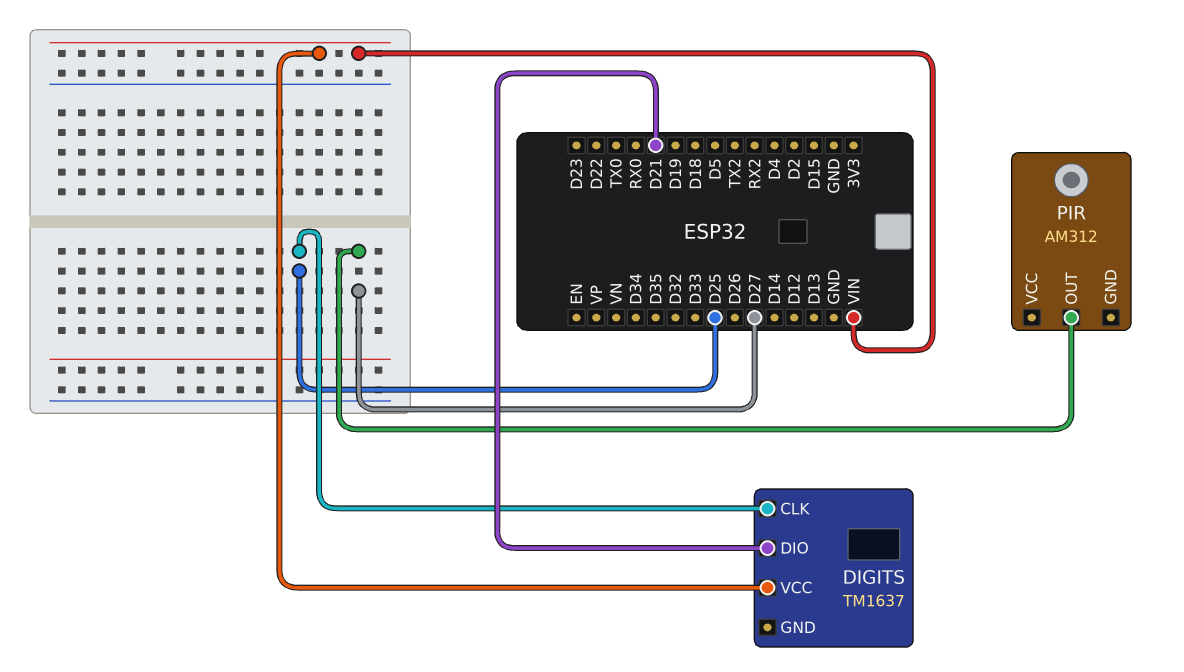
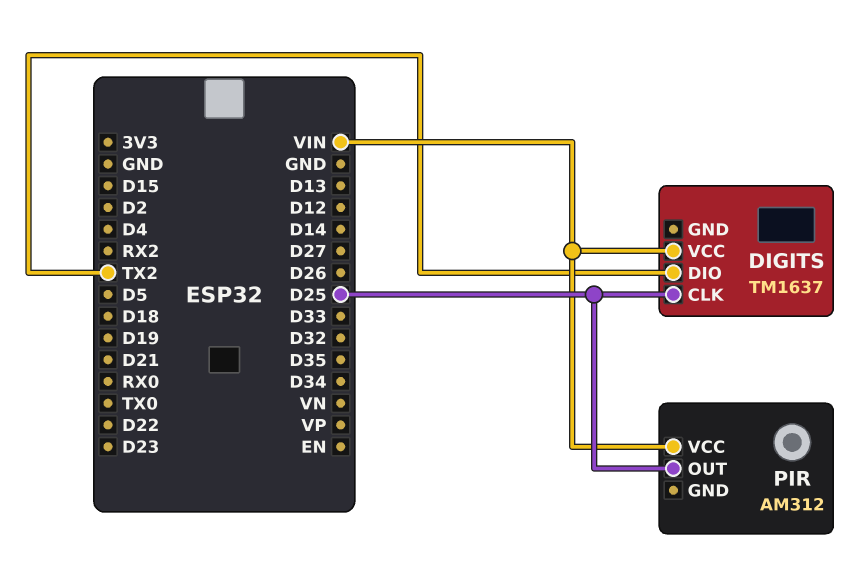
DIGITS pin DIO: D21 -> TX2
PIR pin OUT: D27 -> D25
PIR pin VCC: none -> VIN

